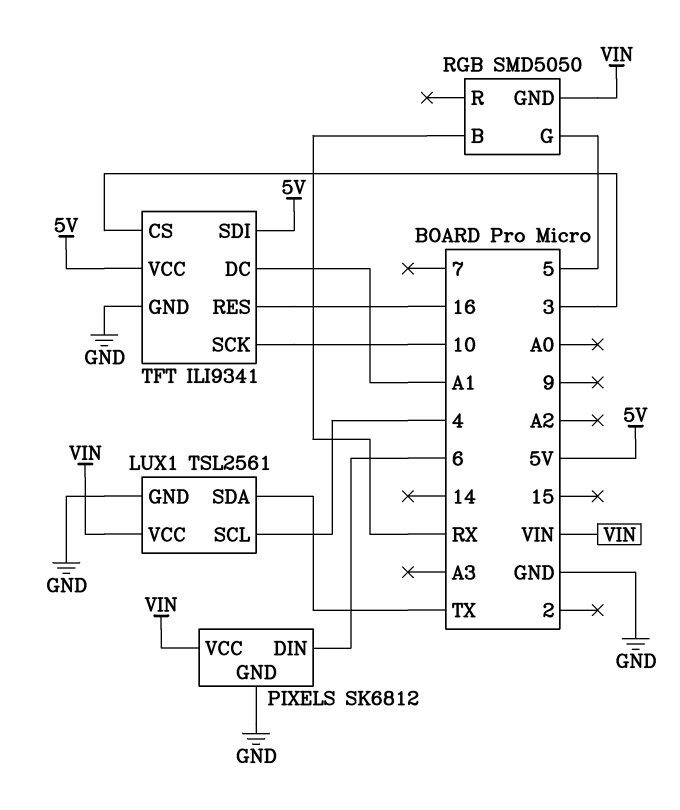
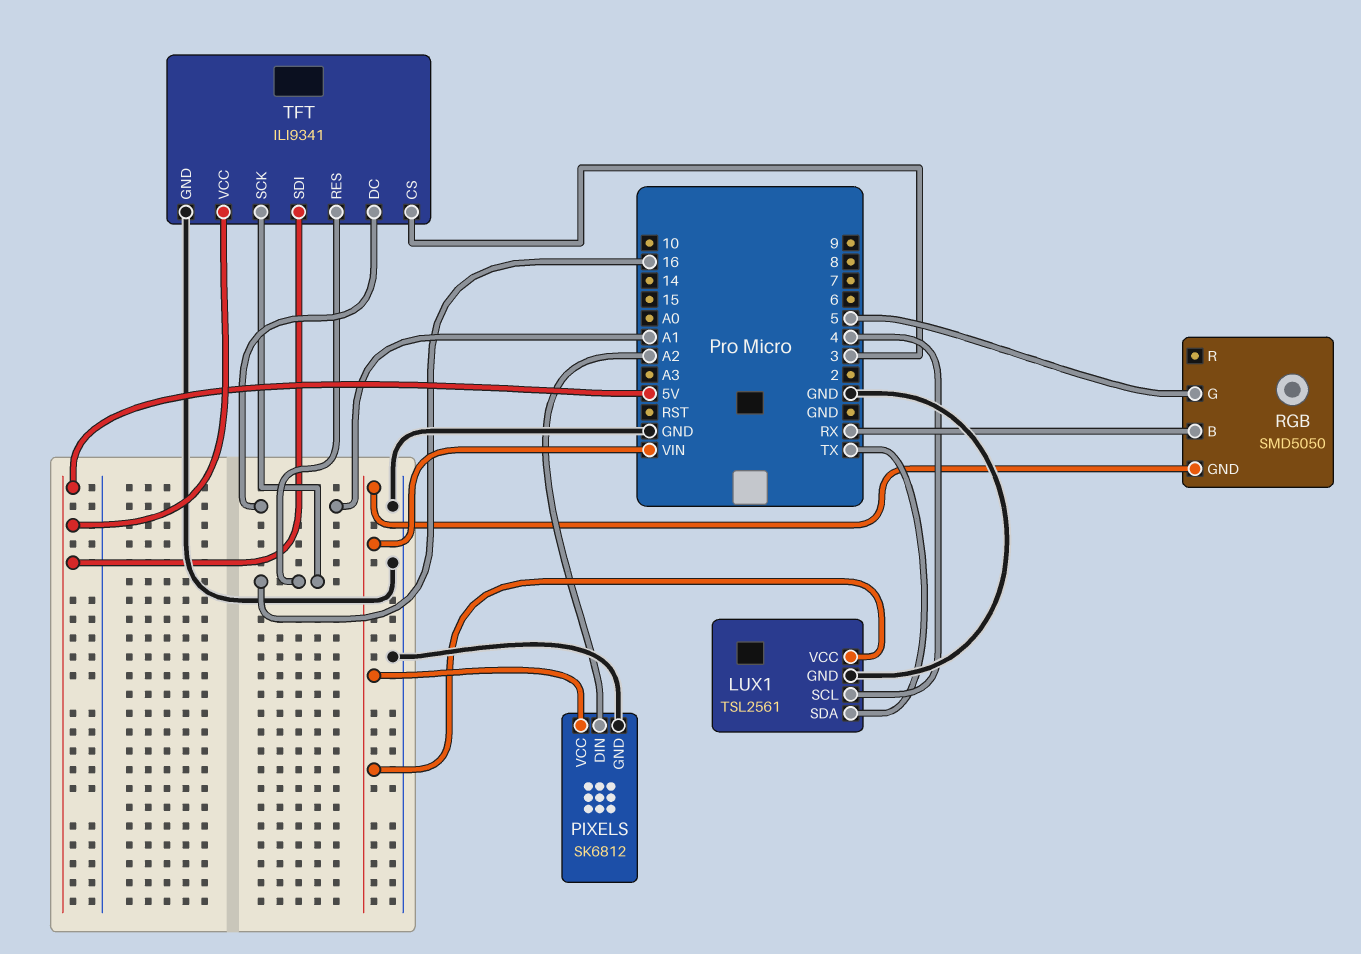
PIXELS pin DIN: 6 -> A2
TFT pin SCK: 10 -> 16

